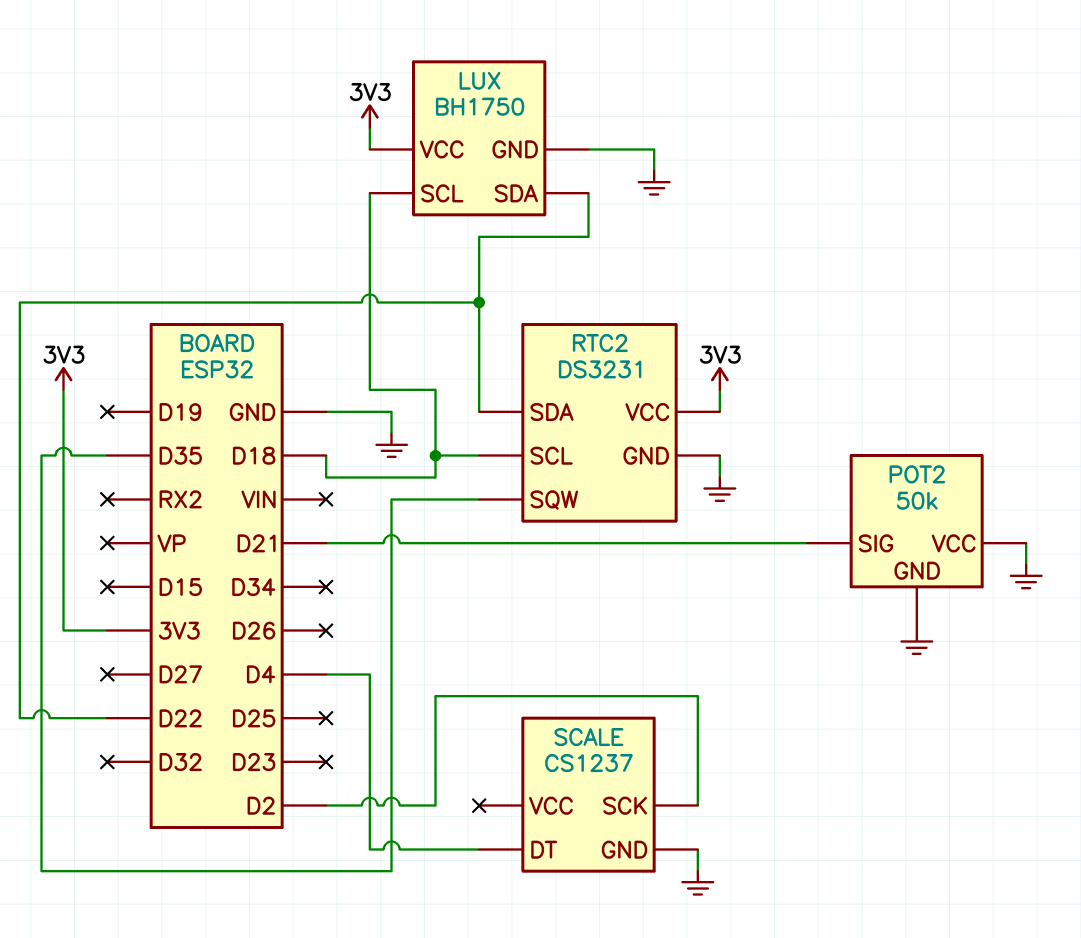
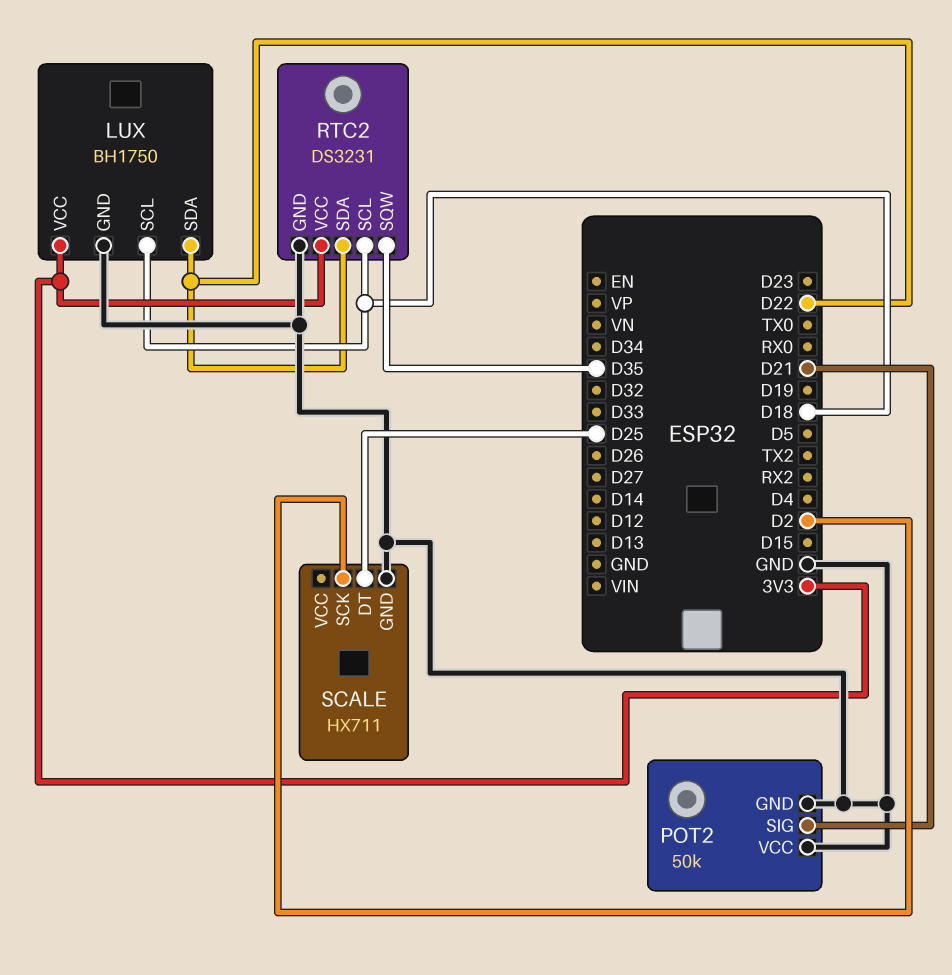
SCALE: CS1237 -> HX711
SCALE pin DT: D4 -> D25

